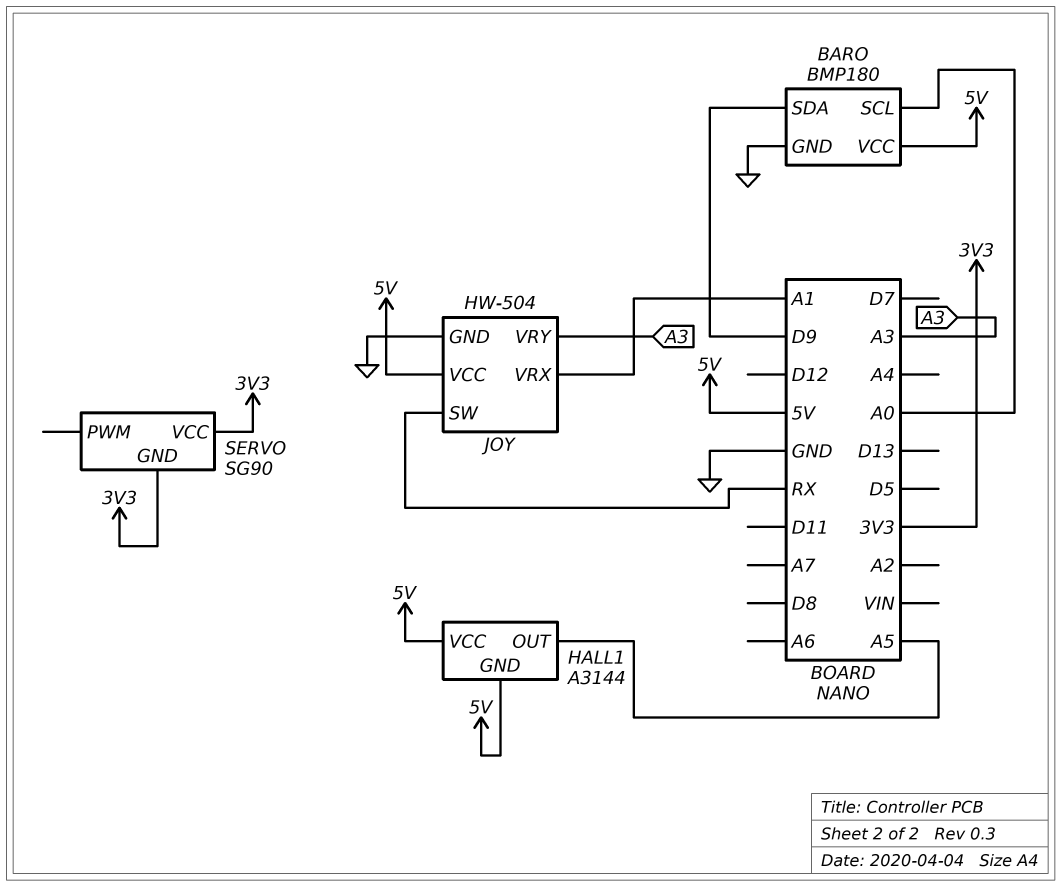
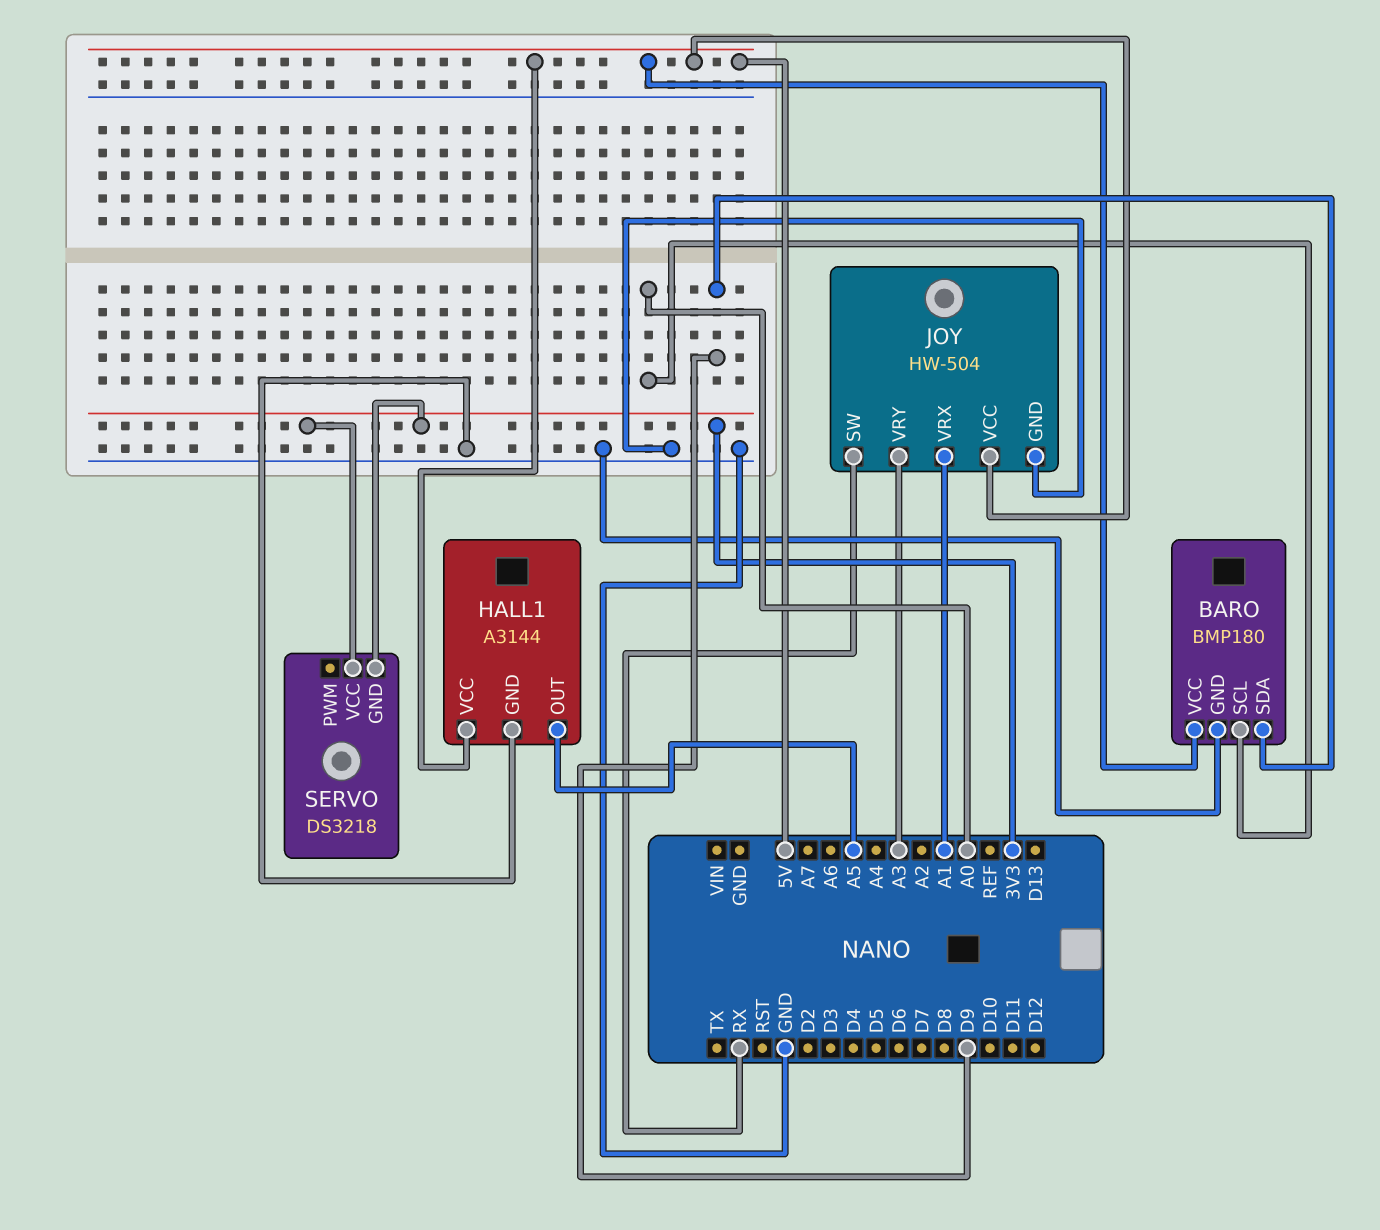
HALL1 pin GND: 5V -> GND
SERVO: SG90 -> DS3218

